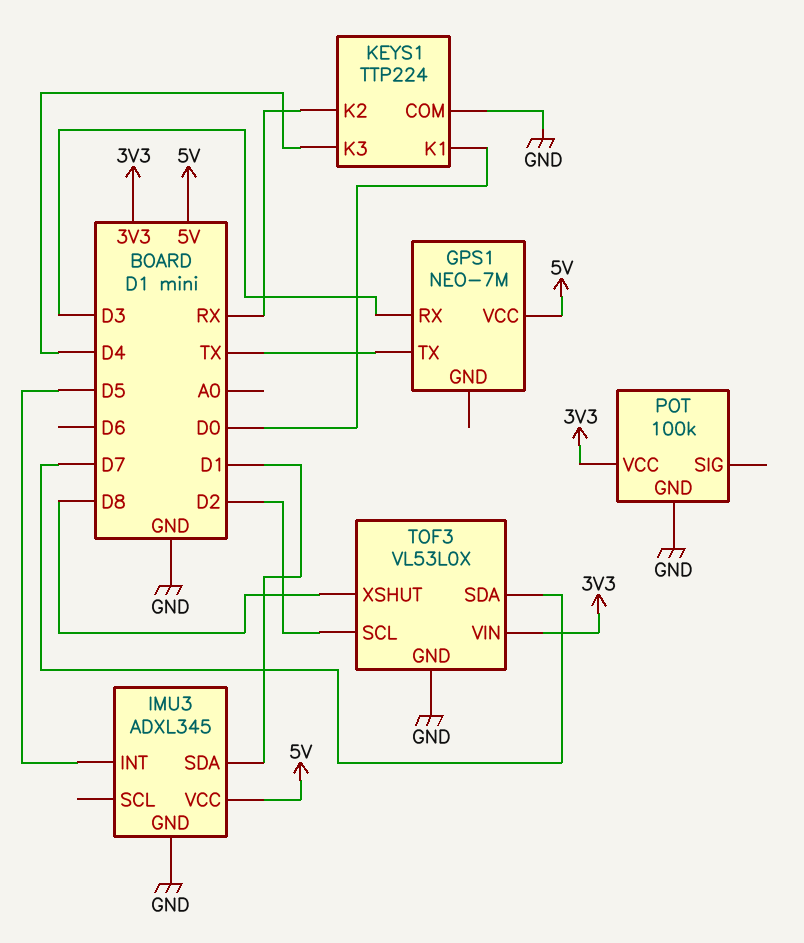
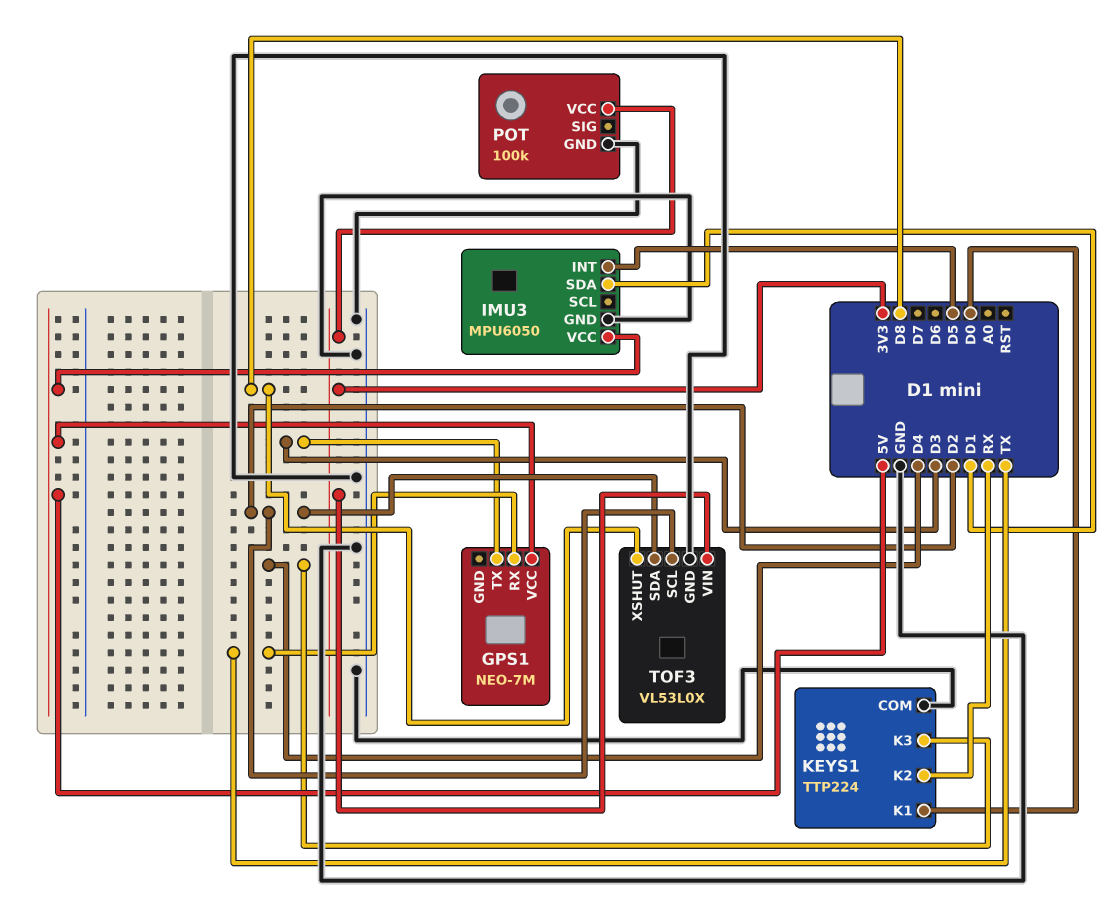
GPS1 pin RX: D3 -> TX
GPS1 pin TX: TX -> D3
IMU3: ADXL345 -> MPU6050
TOF3 pin SDA: D7 -> D2

